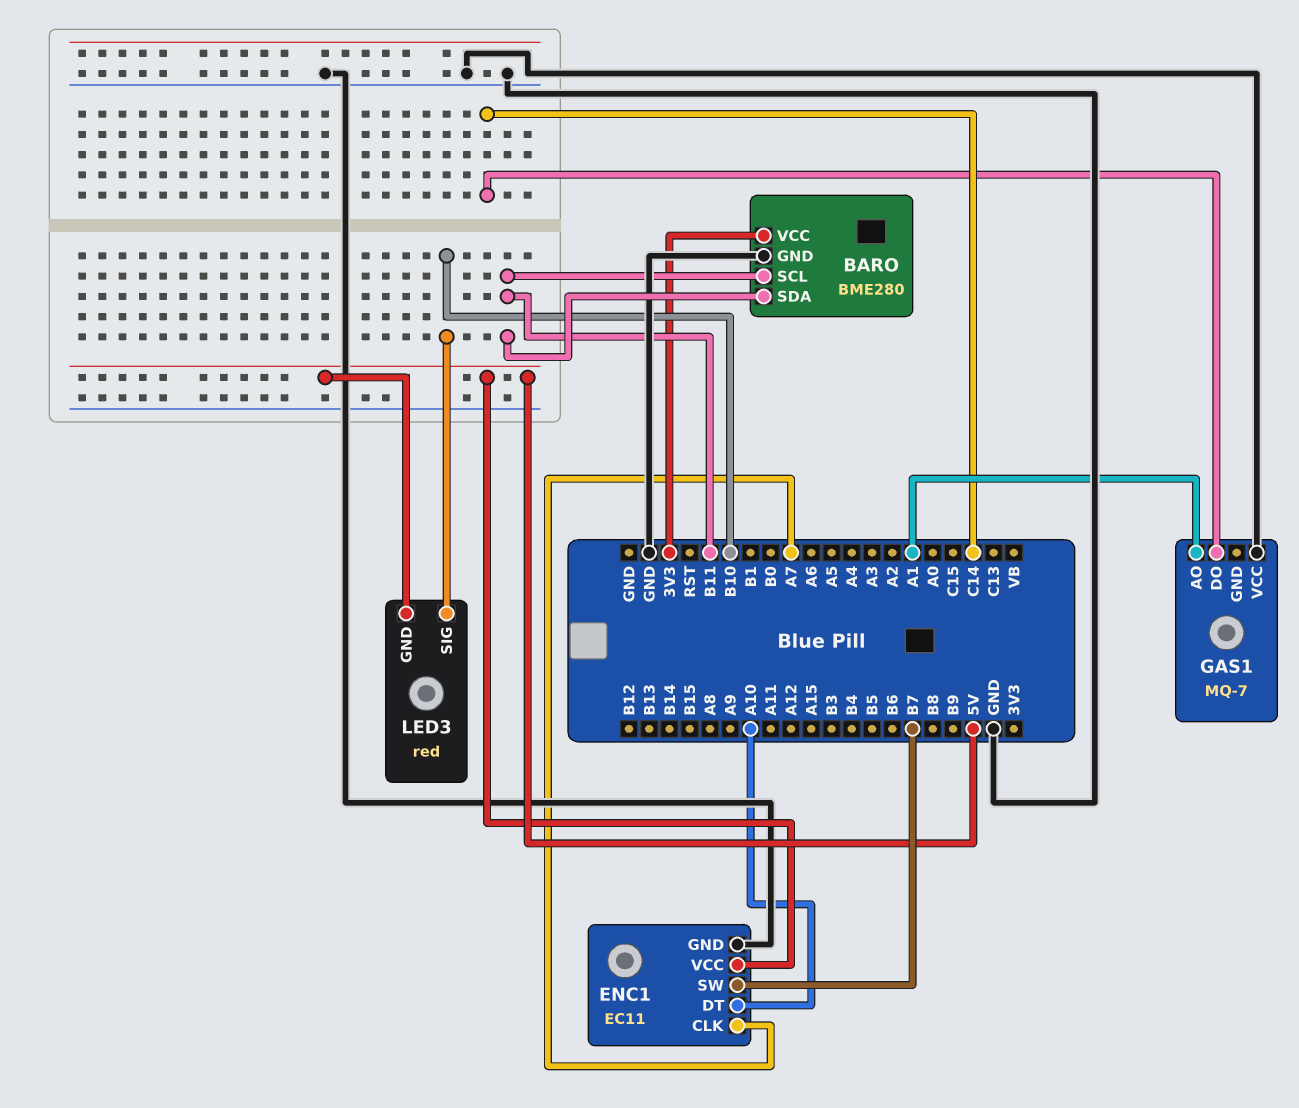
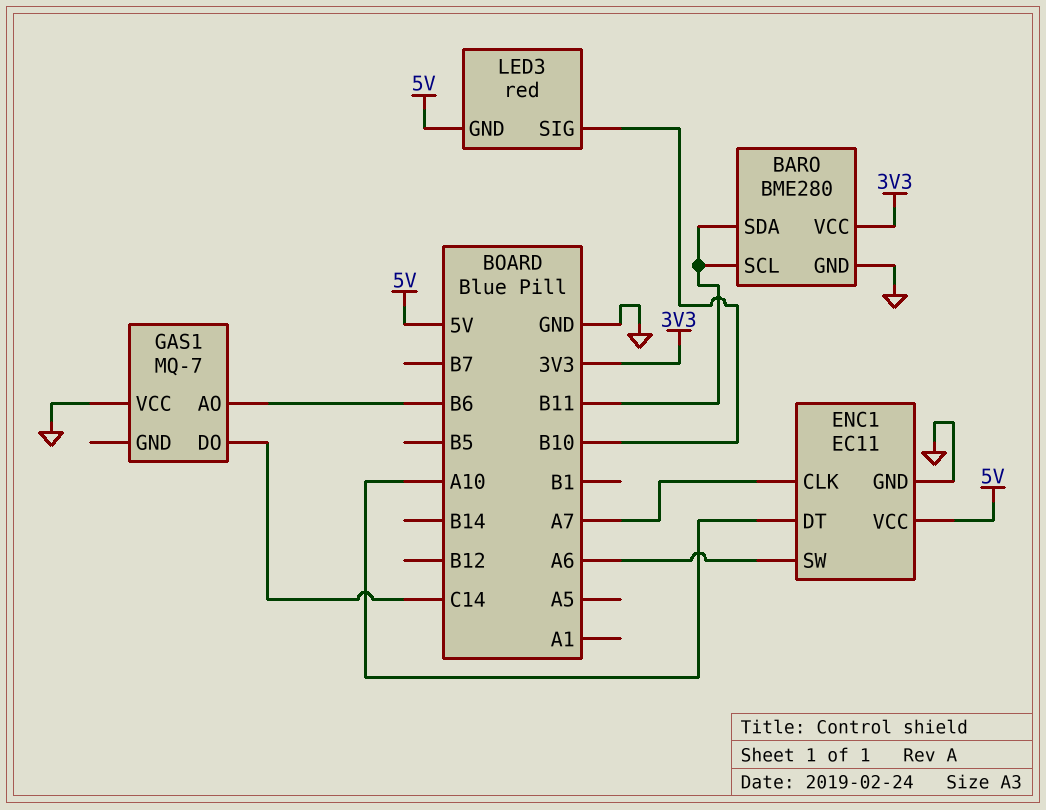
ENC1 pin SW: B7 -> A6
GAS1 pin AO: A1 -> B6

